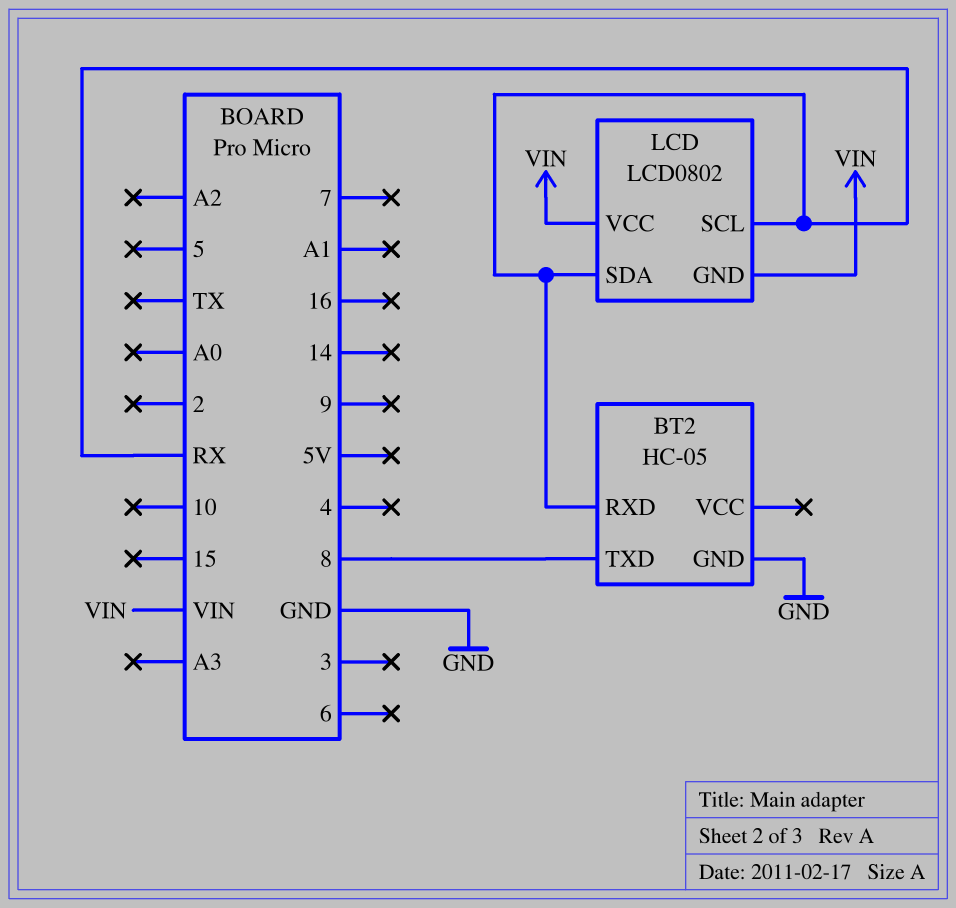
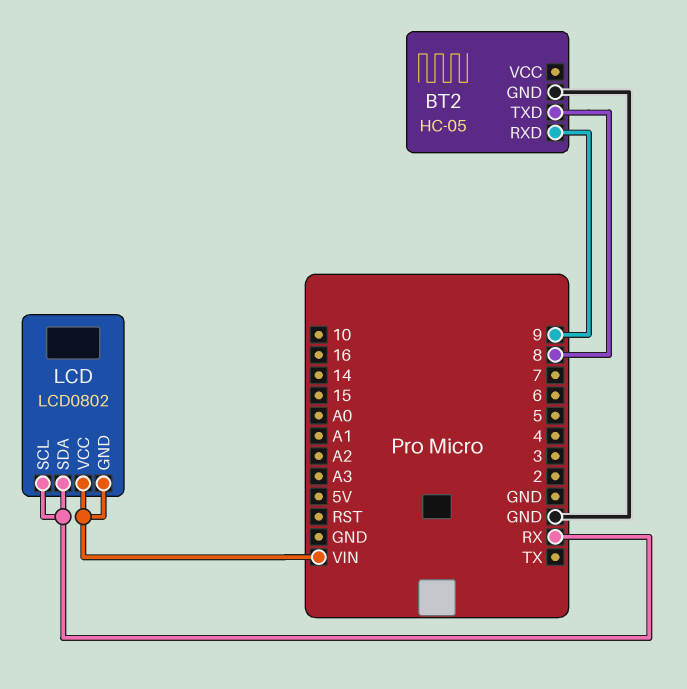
BT2 pin RXD: RX -> 9

